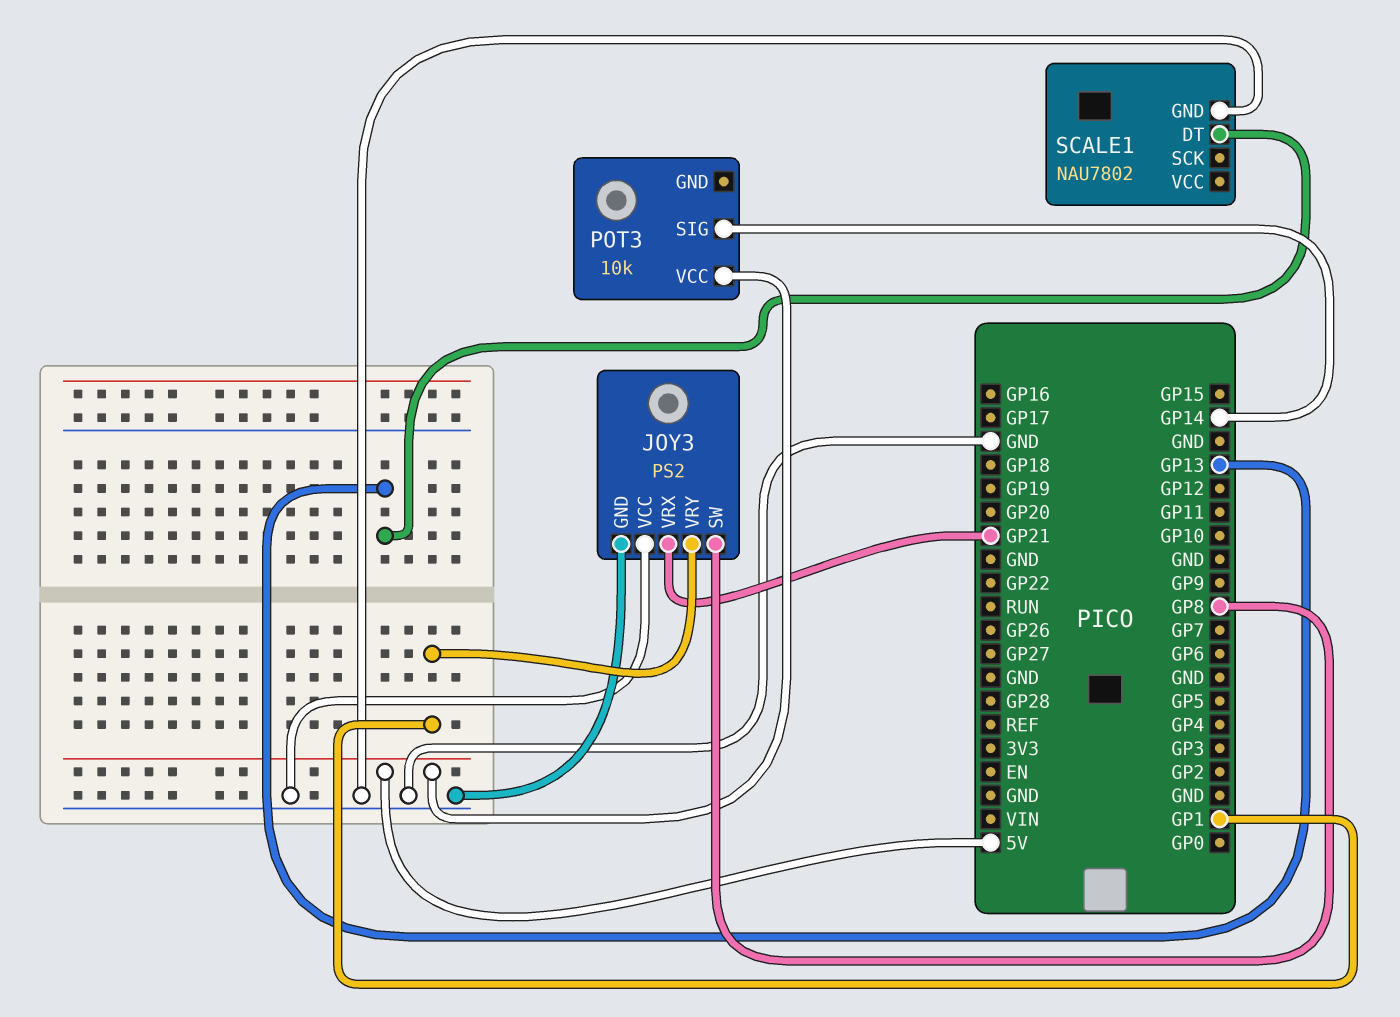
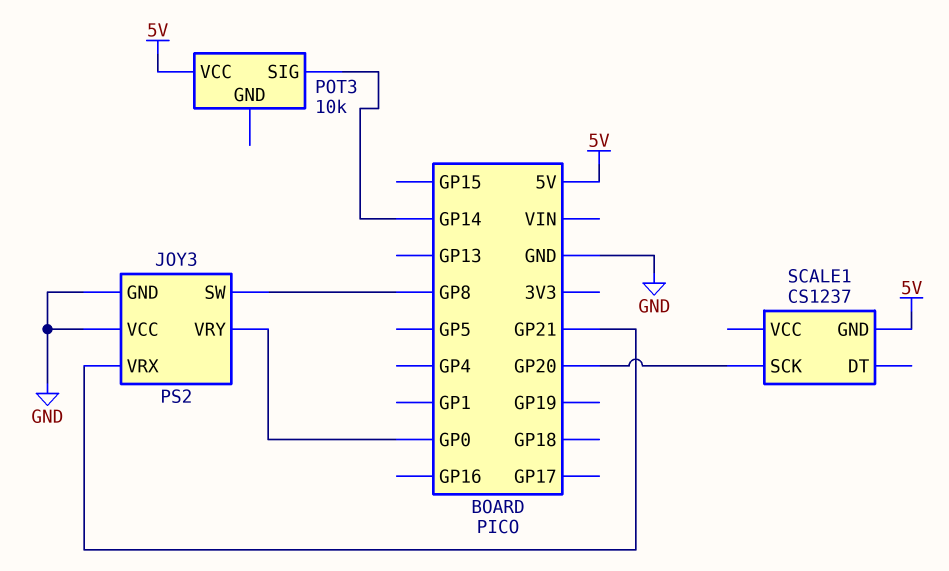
JOY3 pin VRY: GP1 -> GP0
SCALE1: NAU7802 -> CS1237
SCALE1 pin DT: GP13 -> none
SCALE1 pin GND: GND -> 5V
SCALE1 pin SCK: none -> GP20

